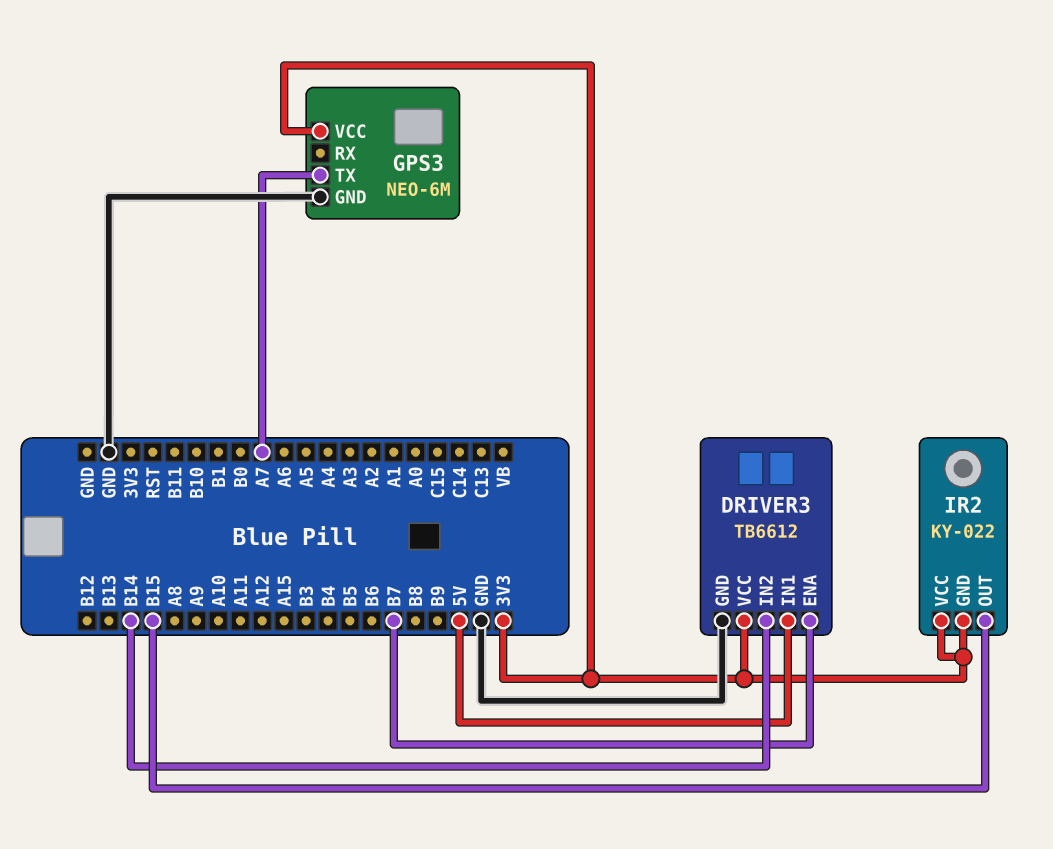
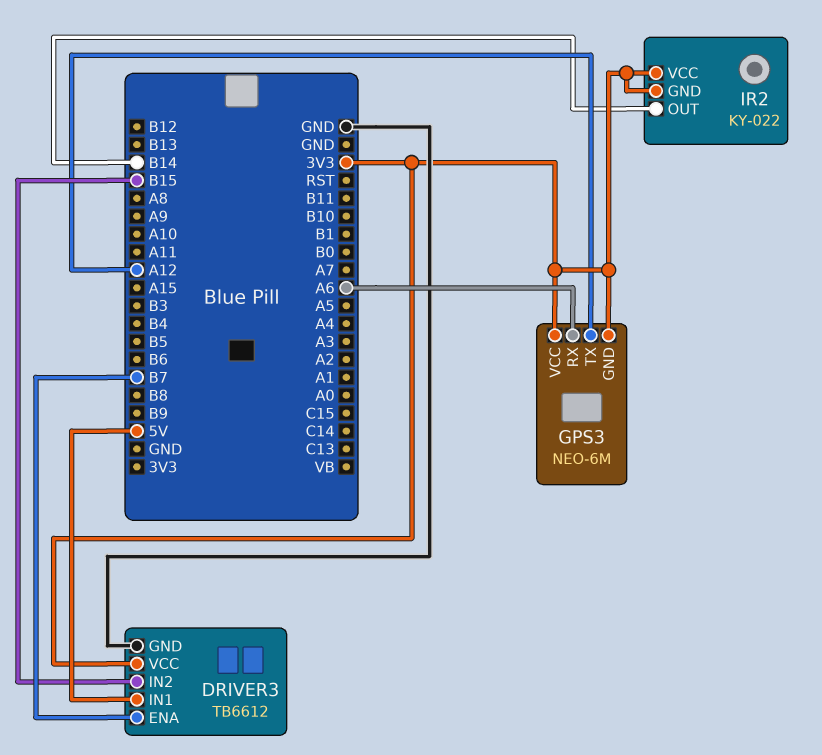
DRIVER3 pin IN2: B14 -> B15
GPS3 pin GND: GND -> 3V3
GPS3 pin RX: none -> A6
GPS3 pin TX: A7 -> A12
IR2 pin OUT: B15 -> B14

